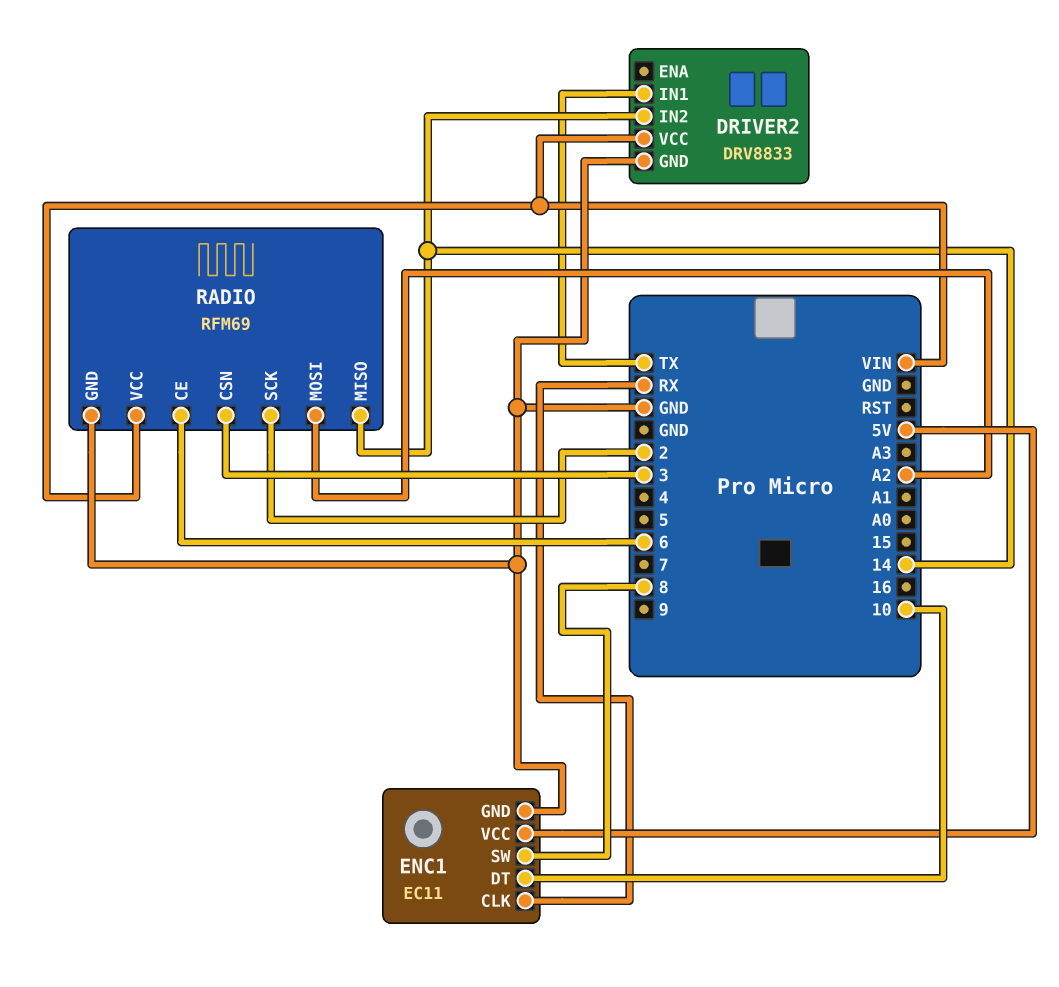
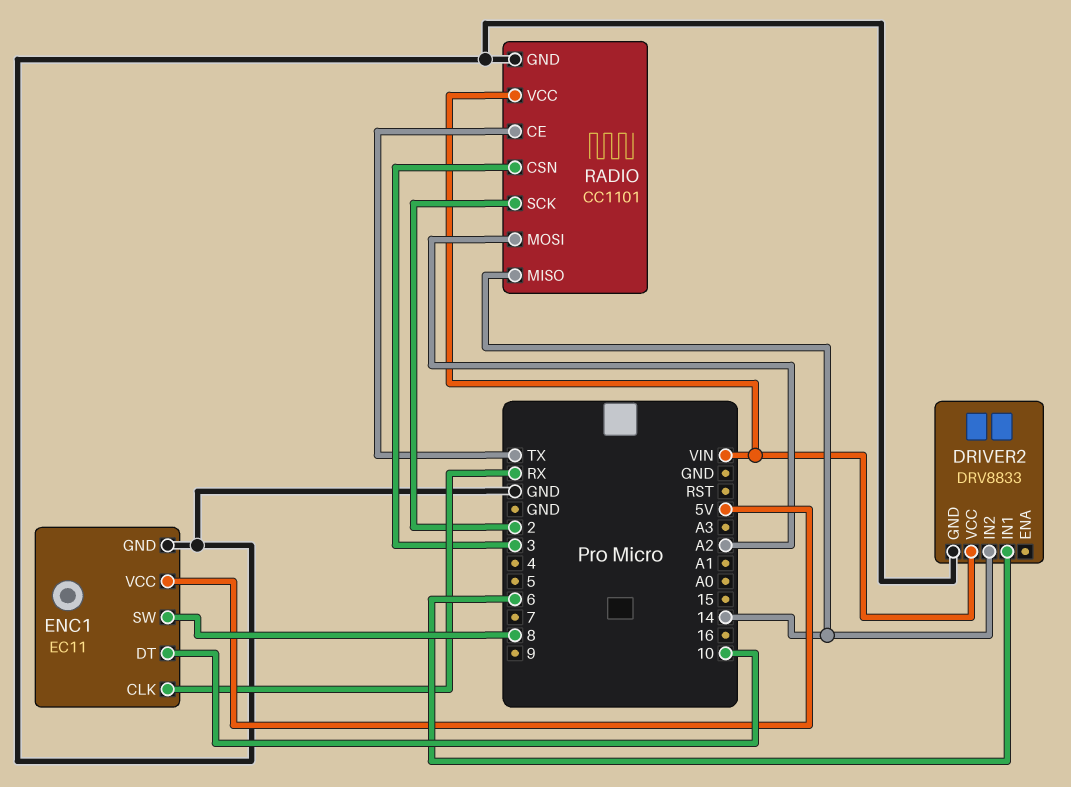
DRIVER2 pin IN1: TX -> 6
RADIO: RFM69 -> CC1101
RADIO pin CE: 6 -> TX

